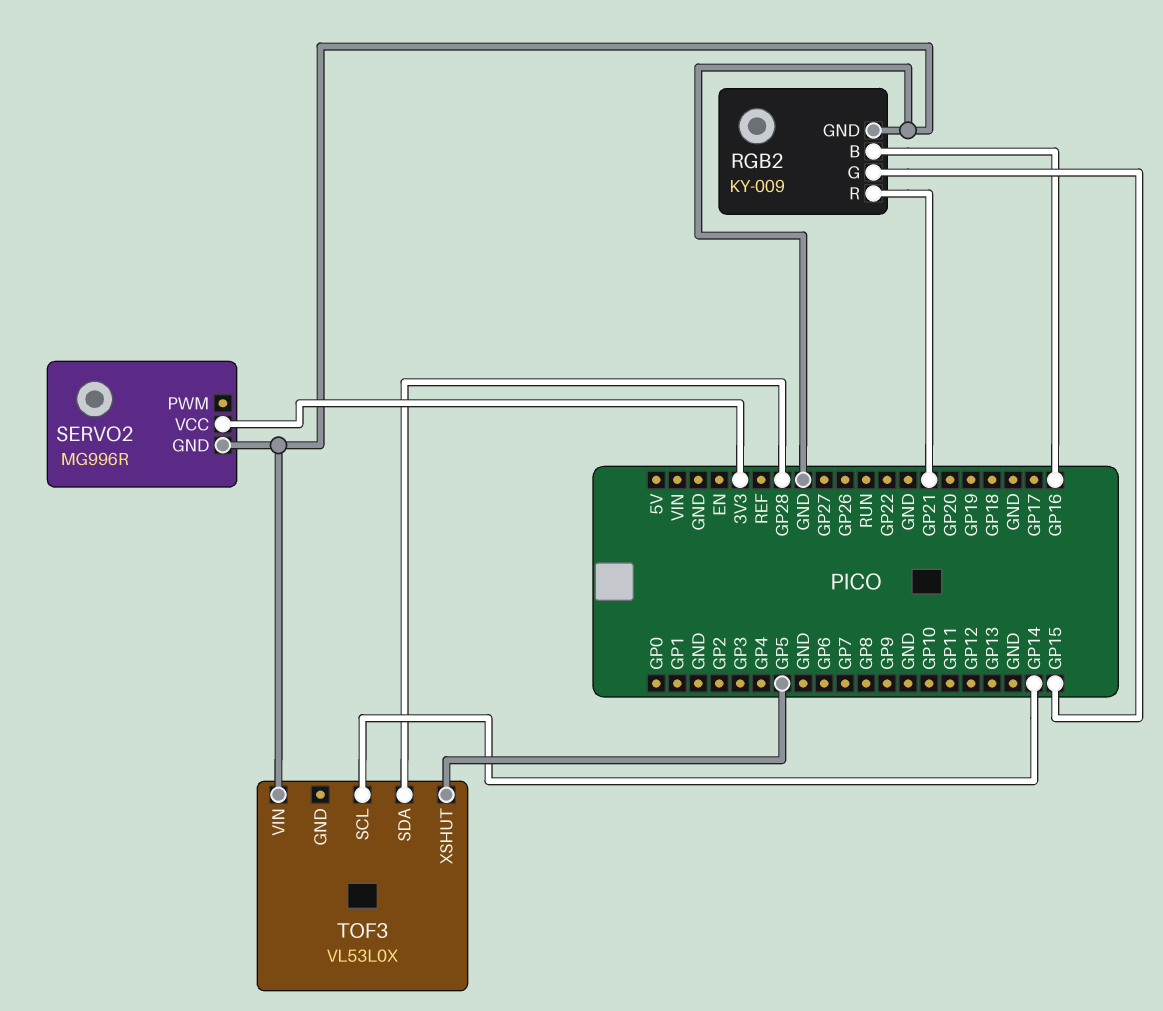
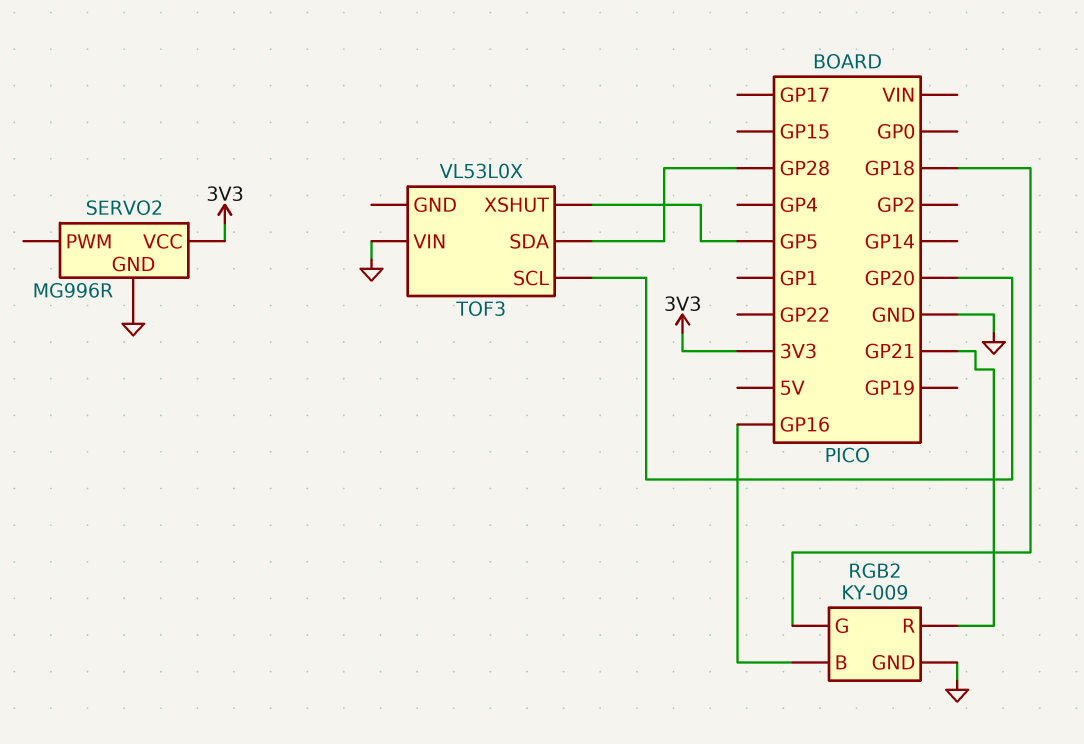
RGB2 pin G: GP15 -> GP18
TOF3 pin SCL: GP14 -> GP20

